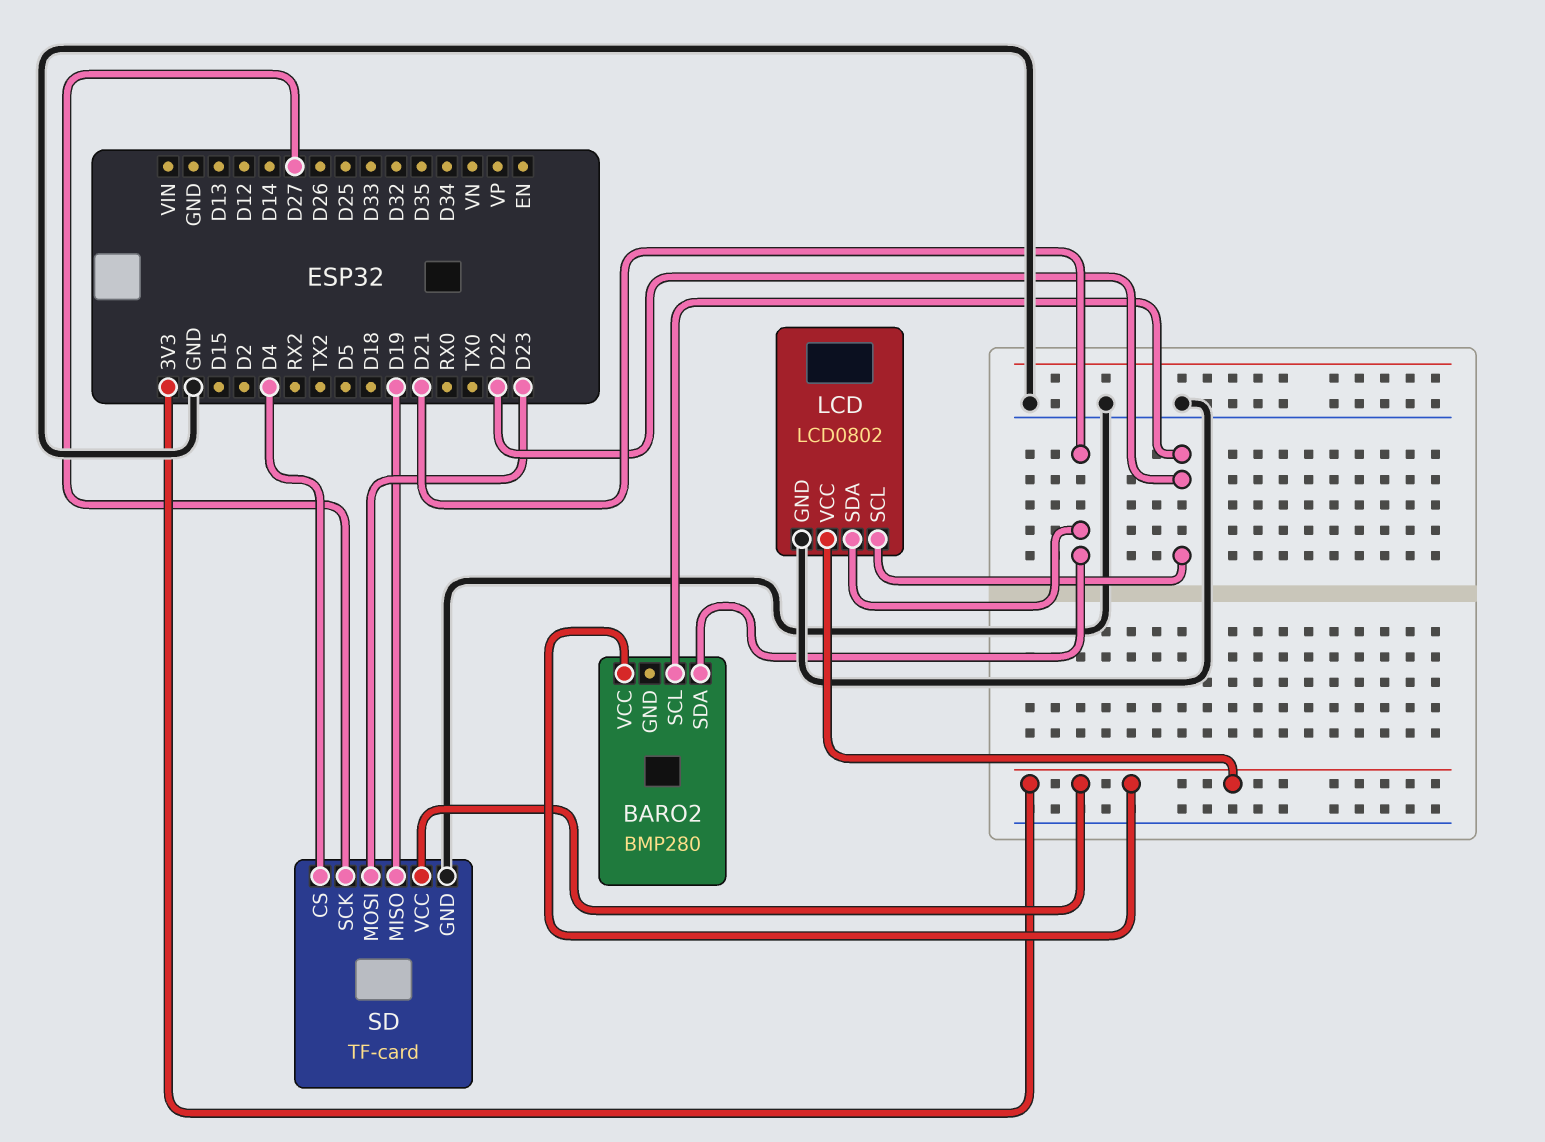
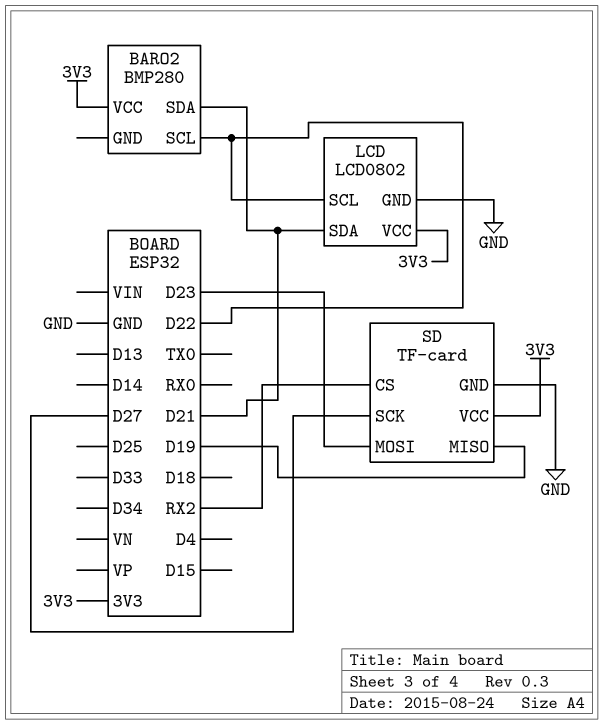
SD pin CS: D4 -> RX2

